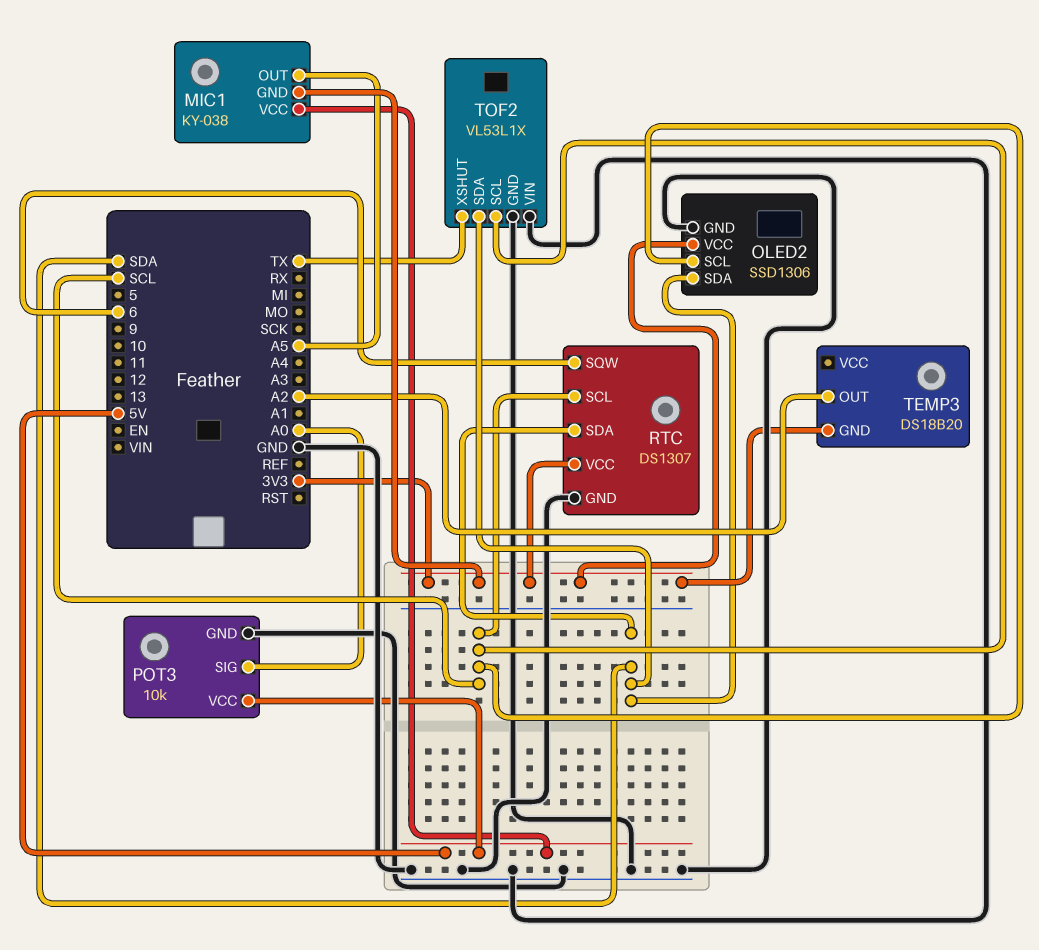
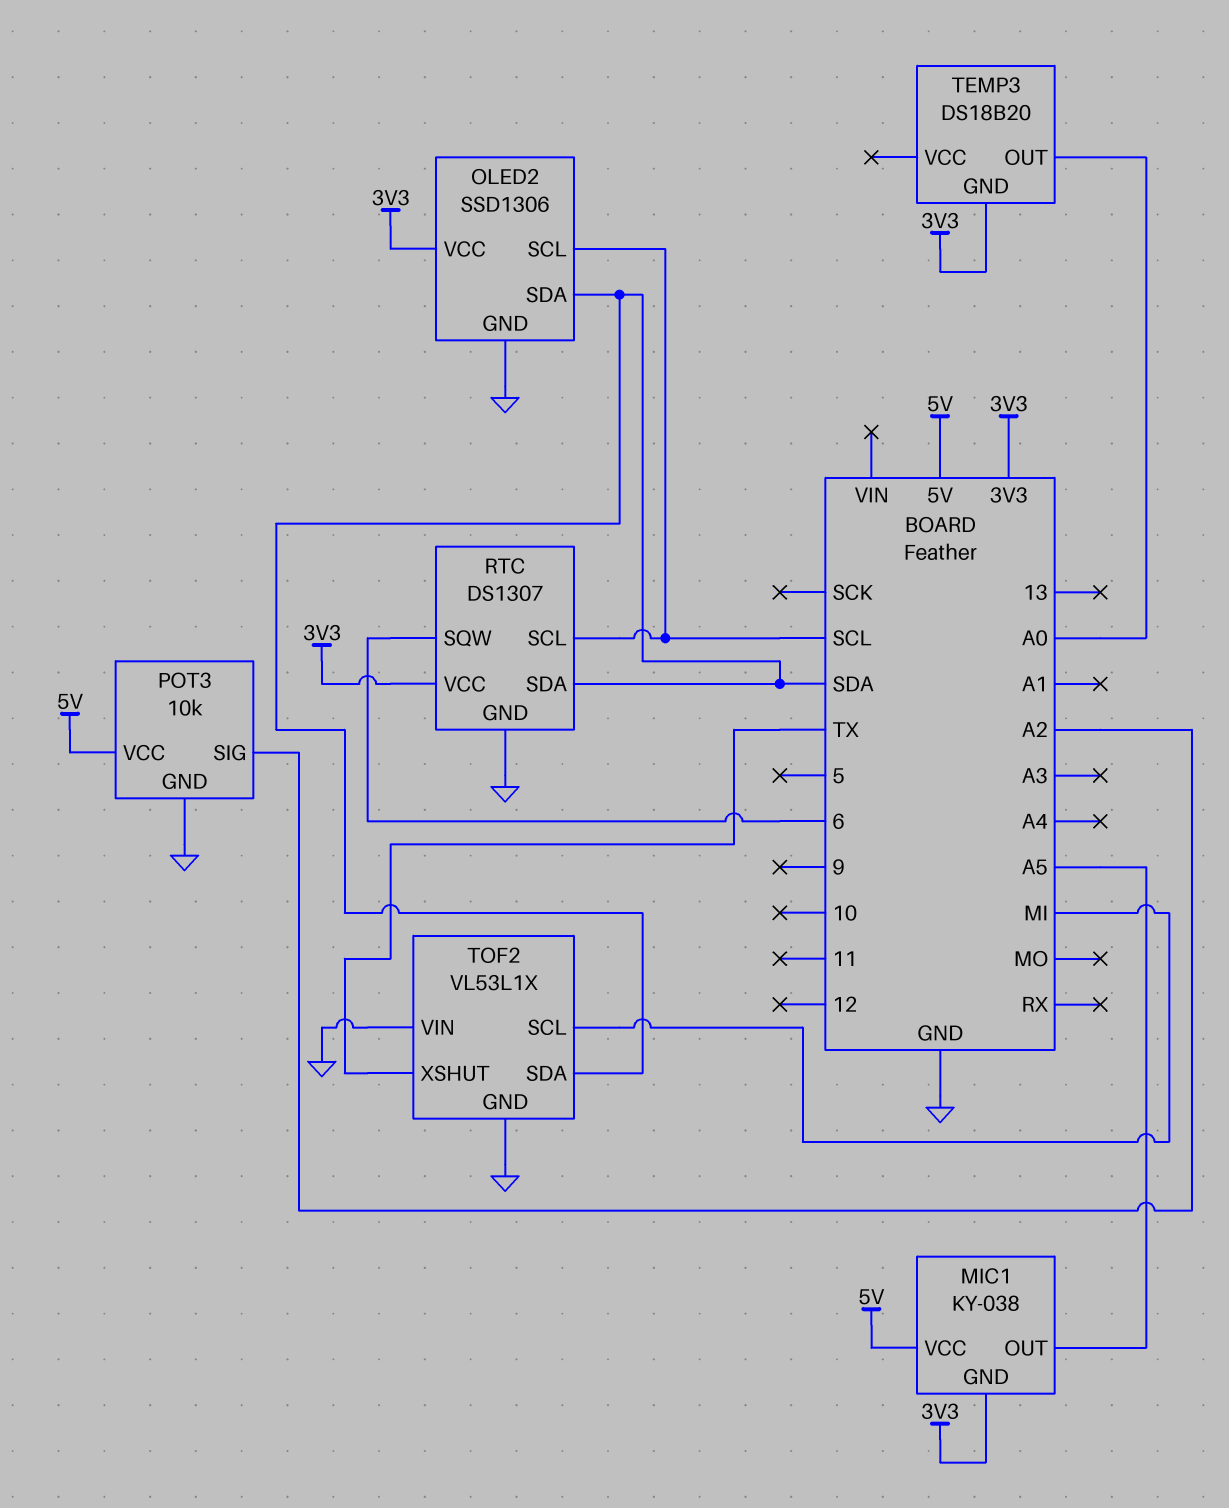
POT3 pin SIG: A0 -> A2
TEMP3 pin OUT: A2 -> A0
TOF2 pin SCL: SCL -> MI

